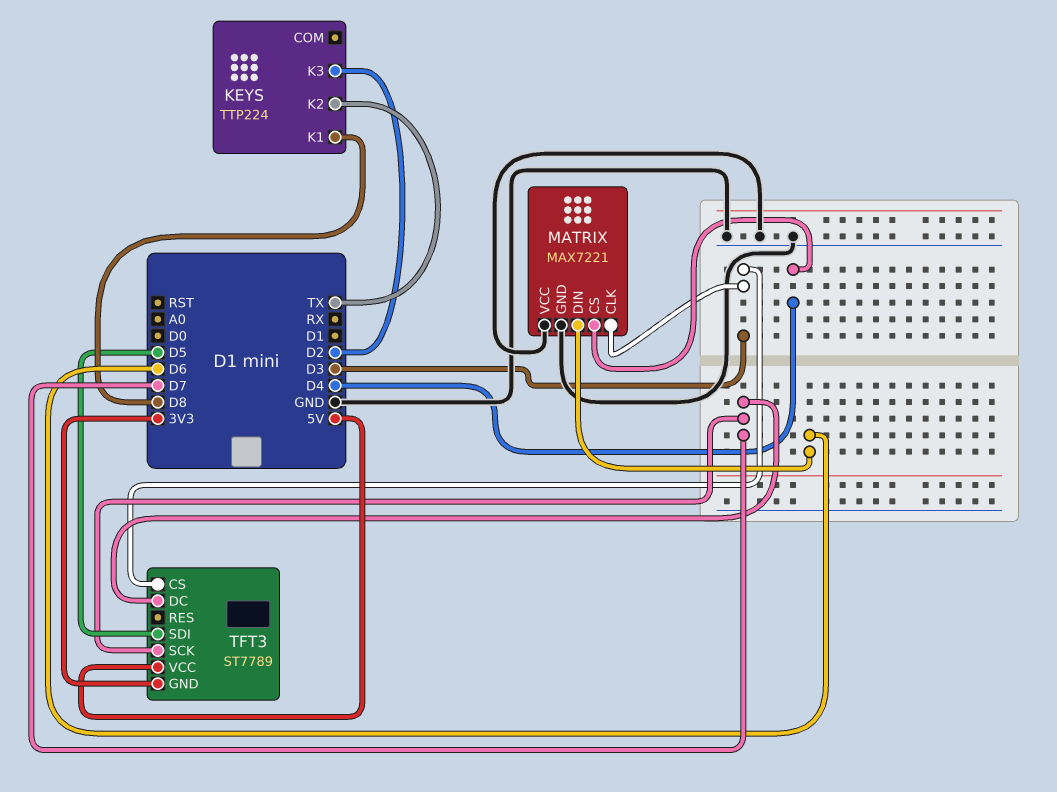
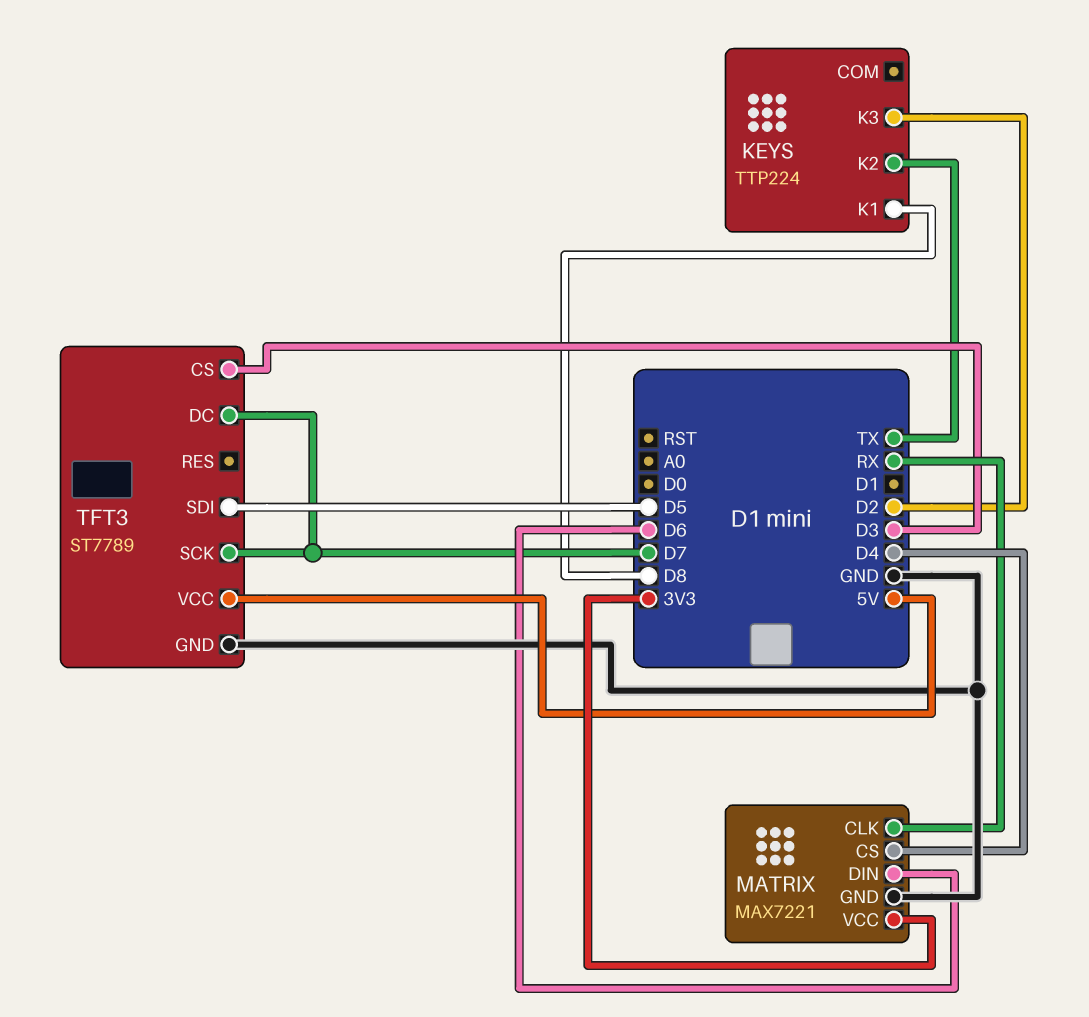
MATRIX pin CLK: D3 -> RX
MATRIX pin VCC: GND -> 3V3
TFT3 pin GND: 3V3 -> GND

